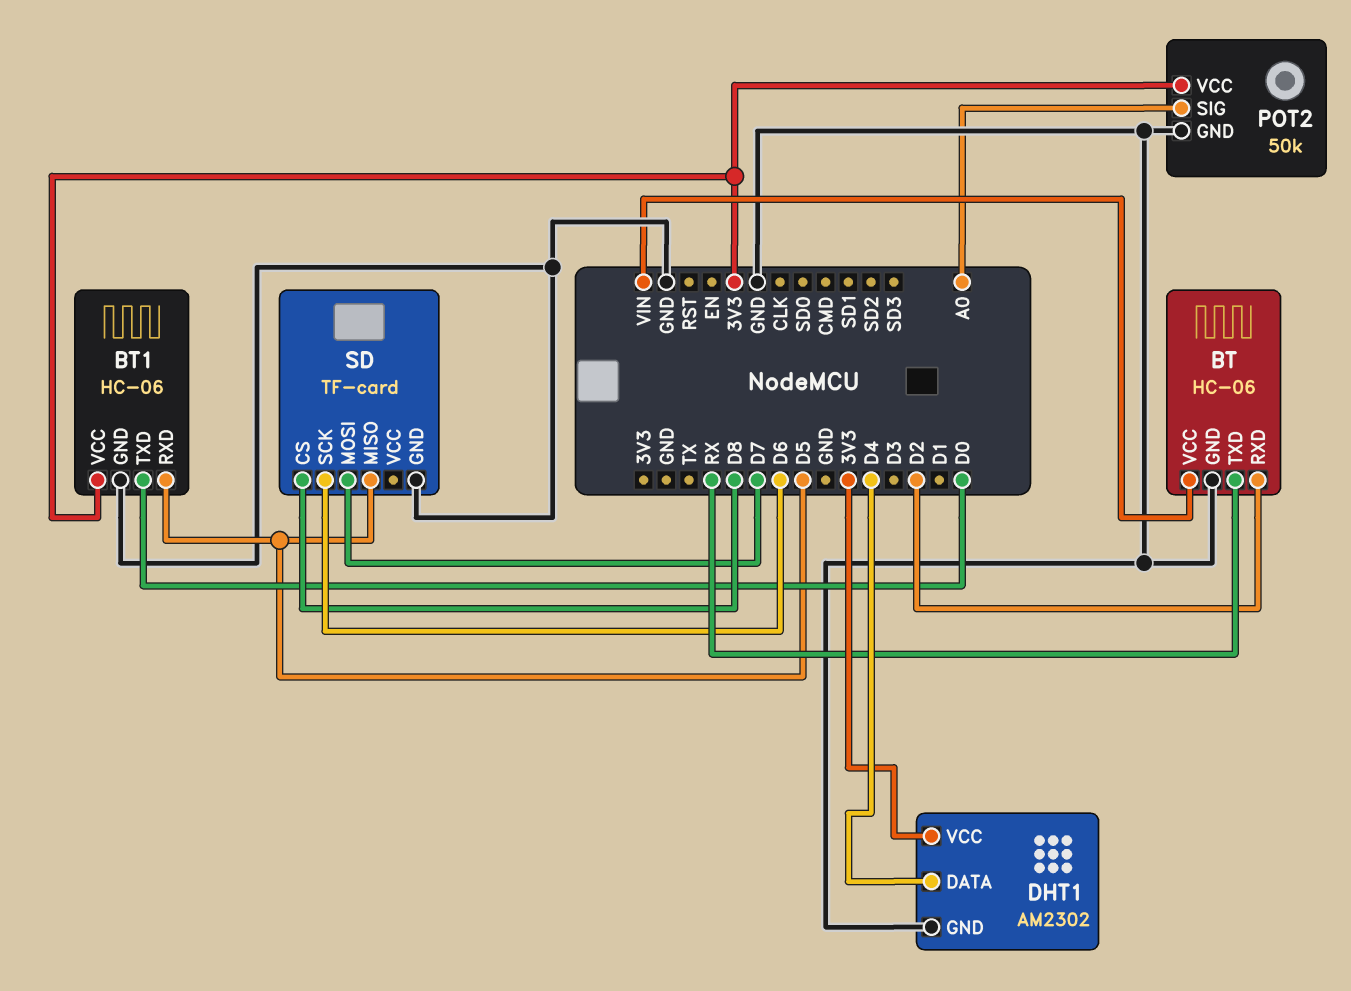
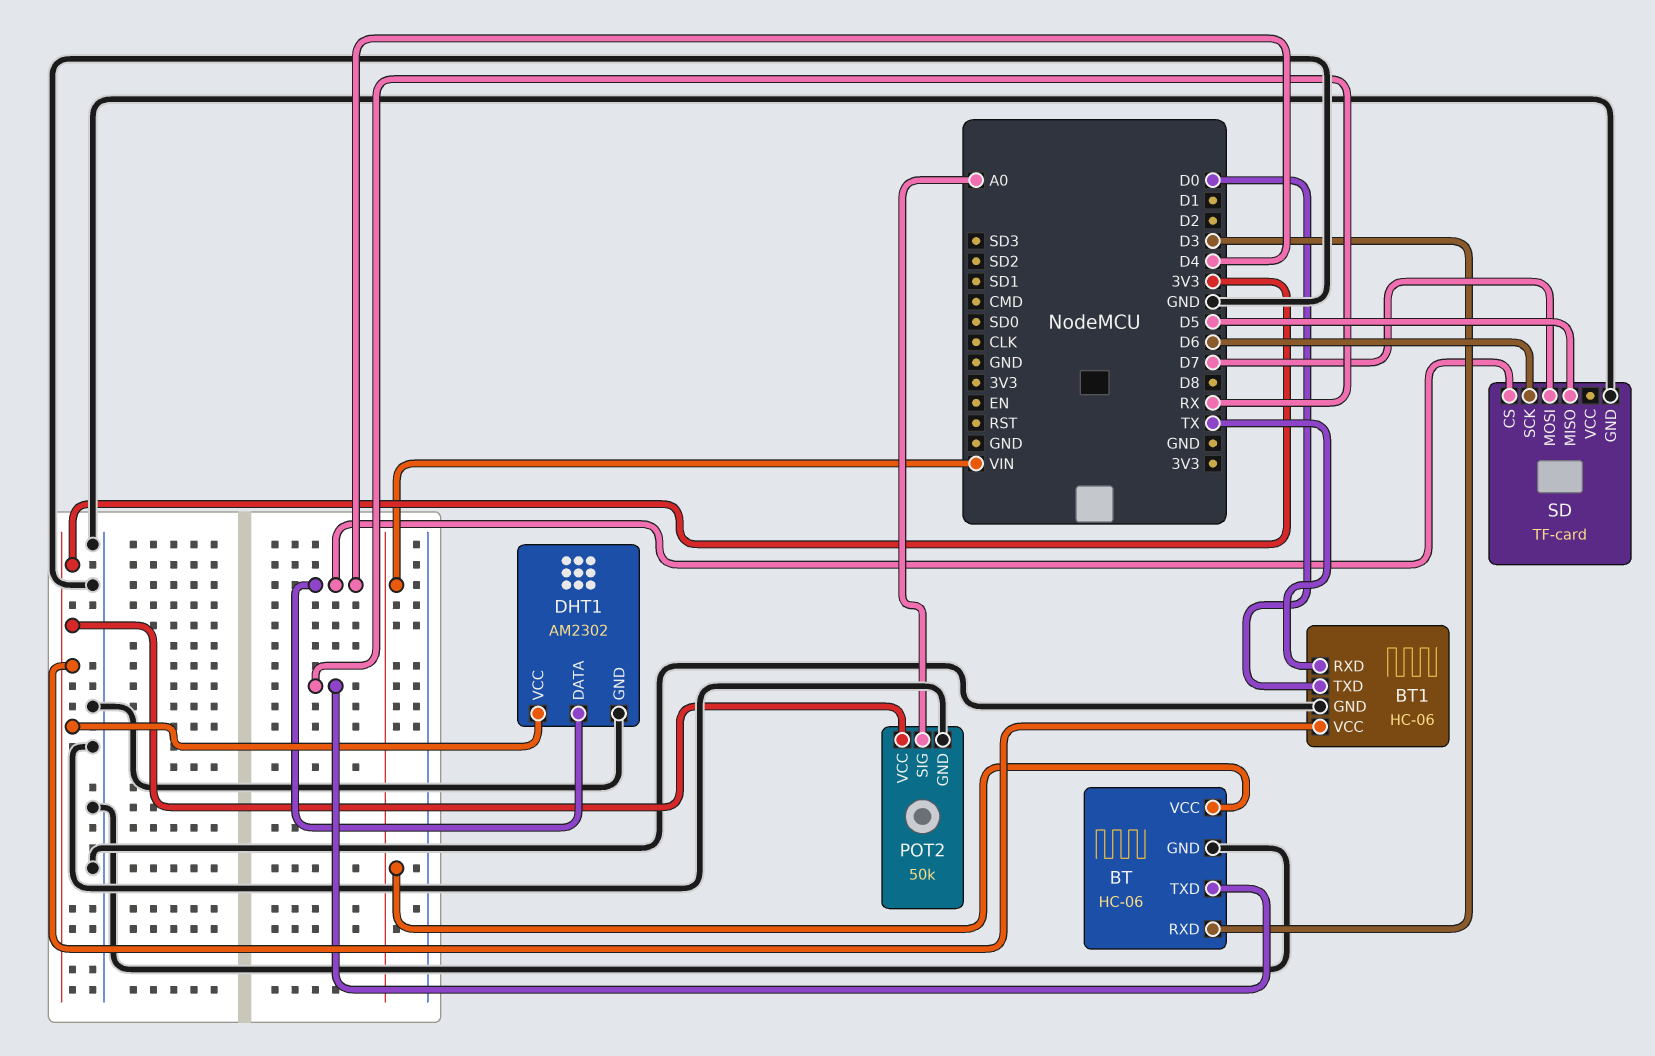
BT pin RXD: D2 -> D3
BT1 pin RXD: D5 -> TX
SD pin CS: D8 -> D4

